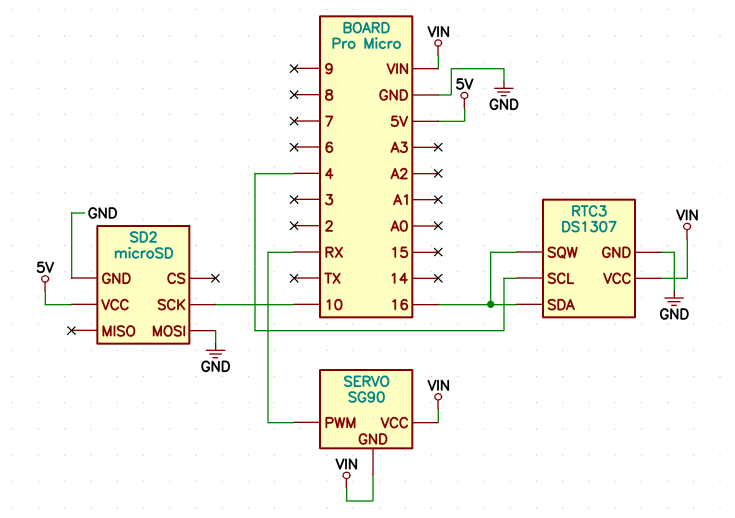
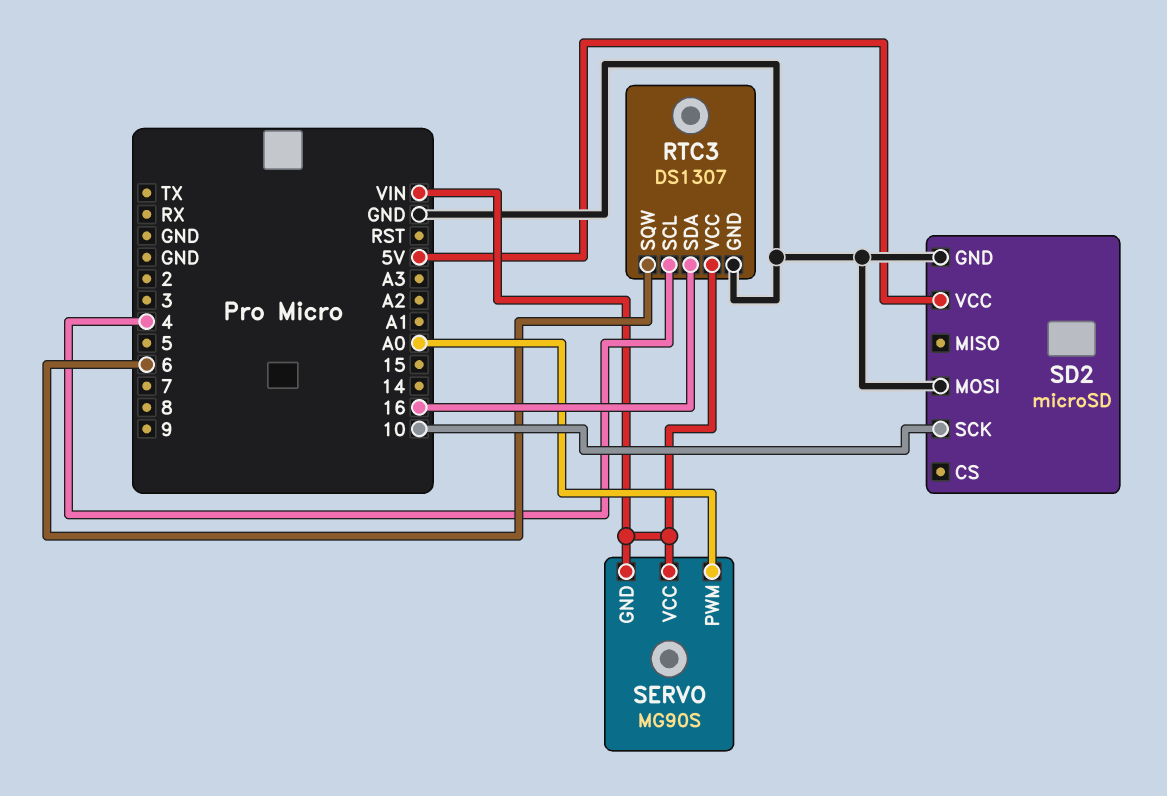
RTC3 pin SQW: 16 -> 6
SERVO: SG90 -> MG90S
SERVO pin PWM: RX -> A0

